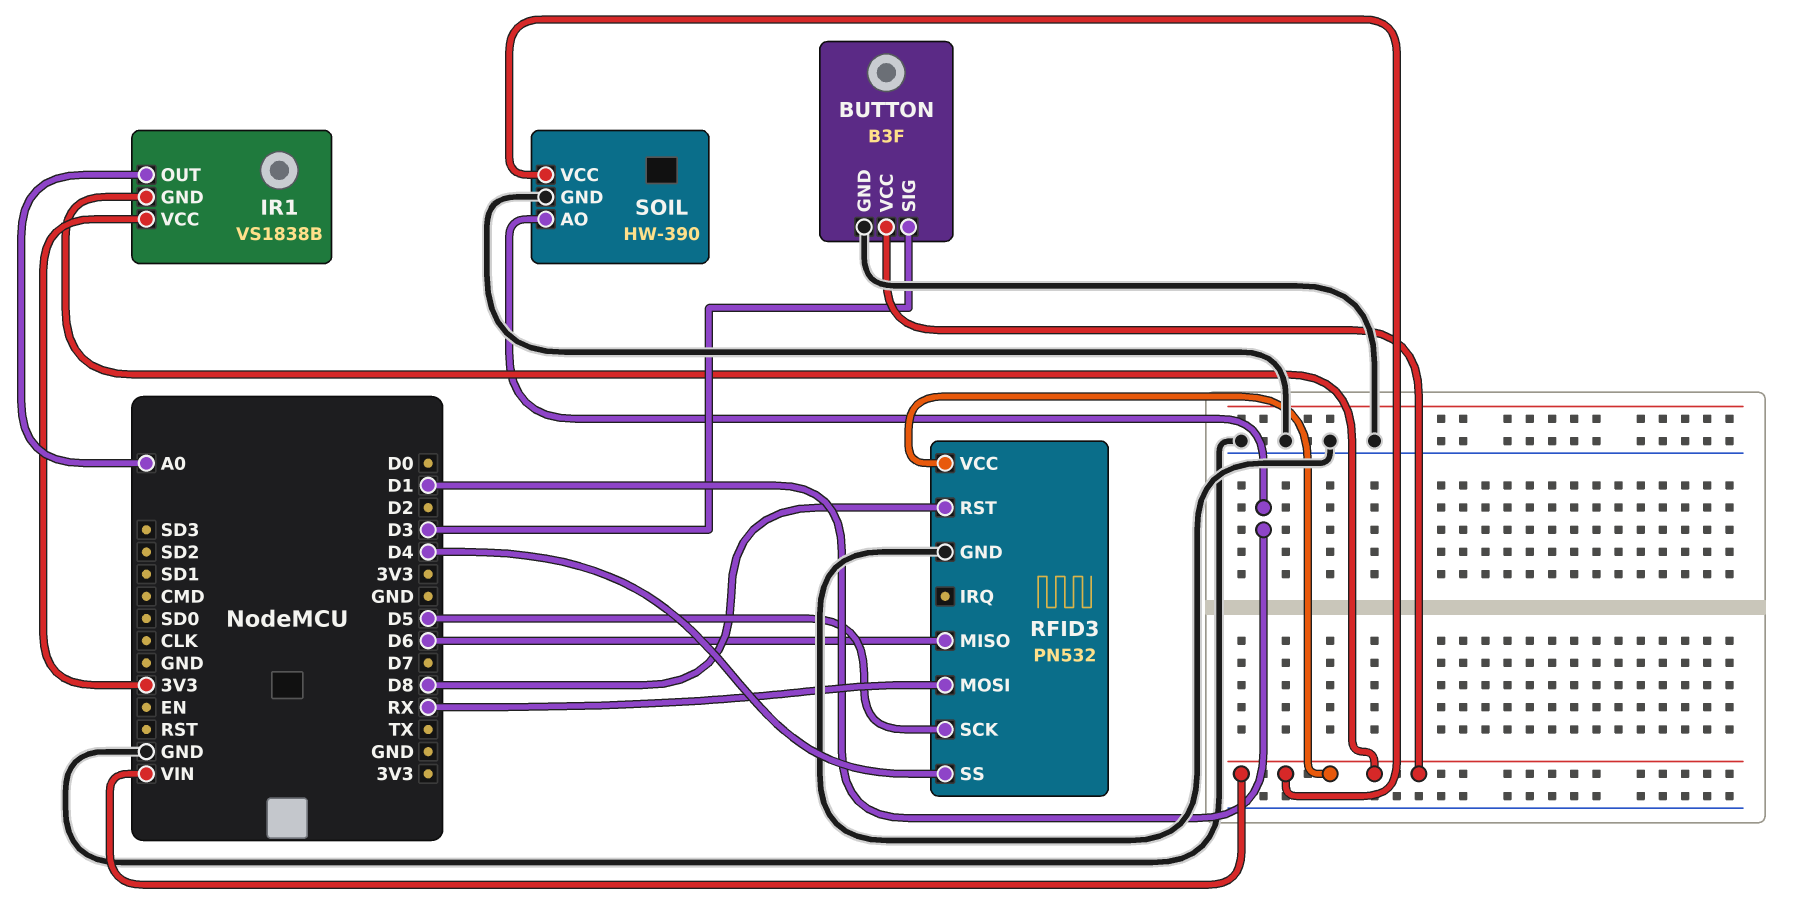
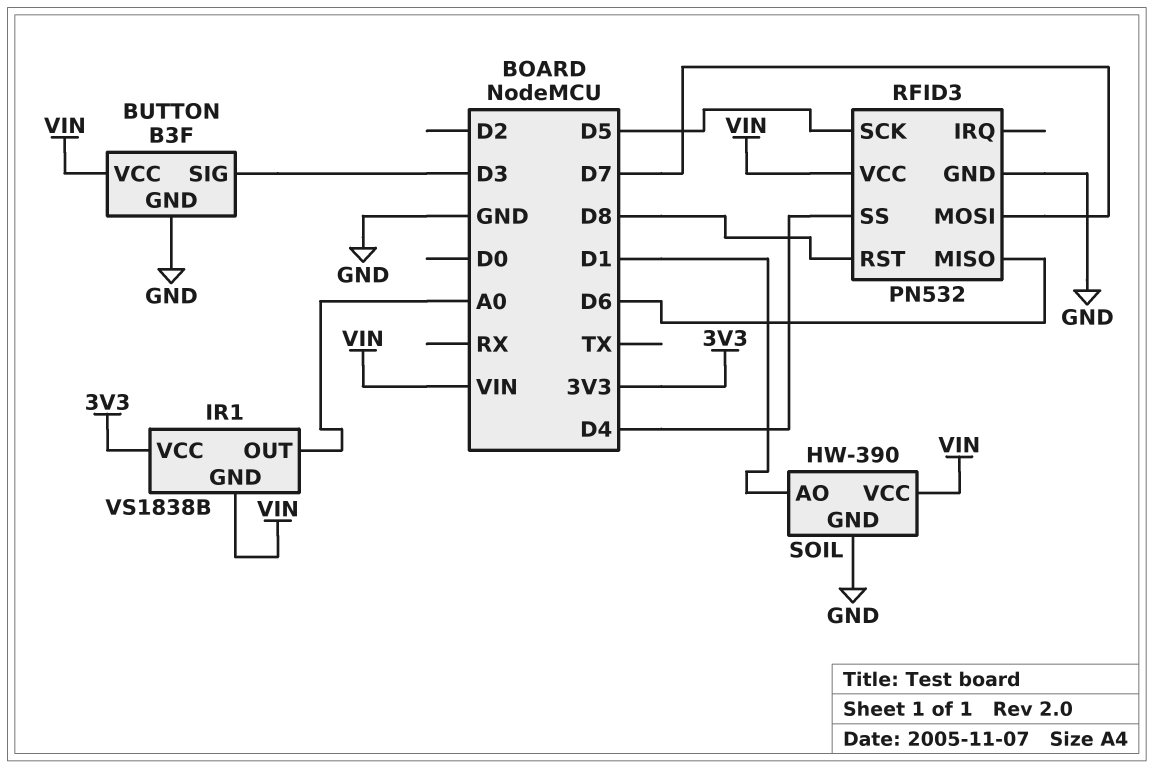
RFID3 pin MOSI: RX -> D7

